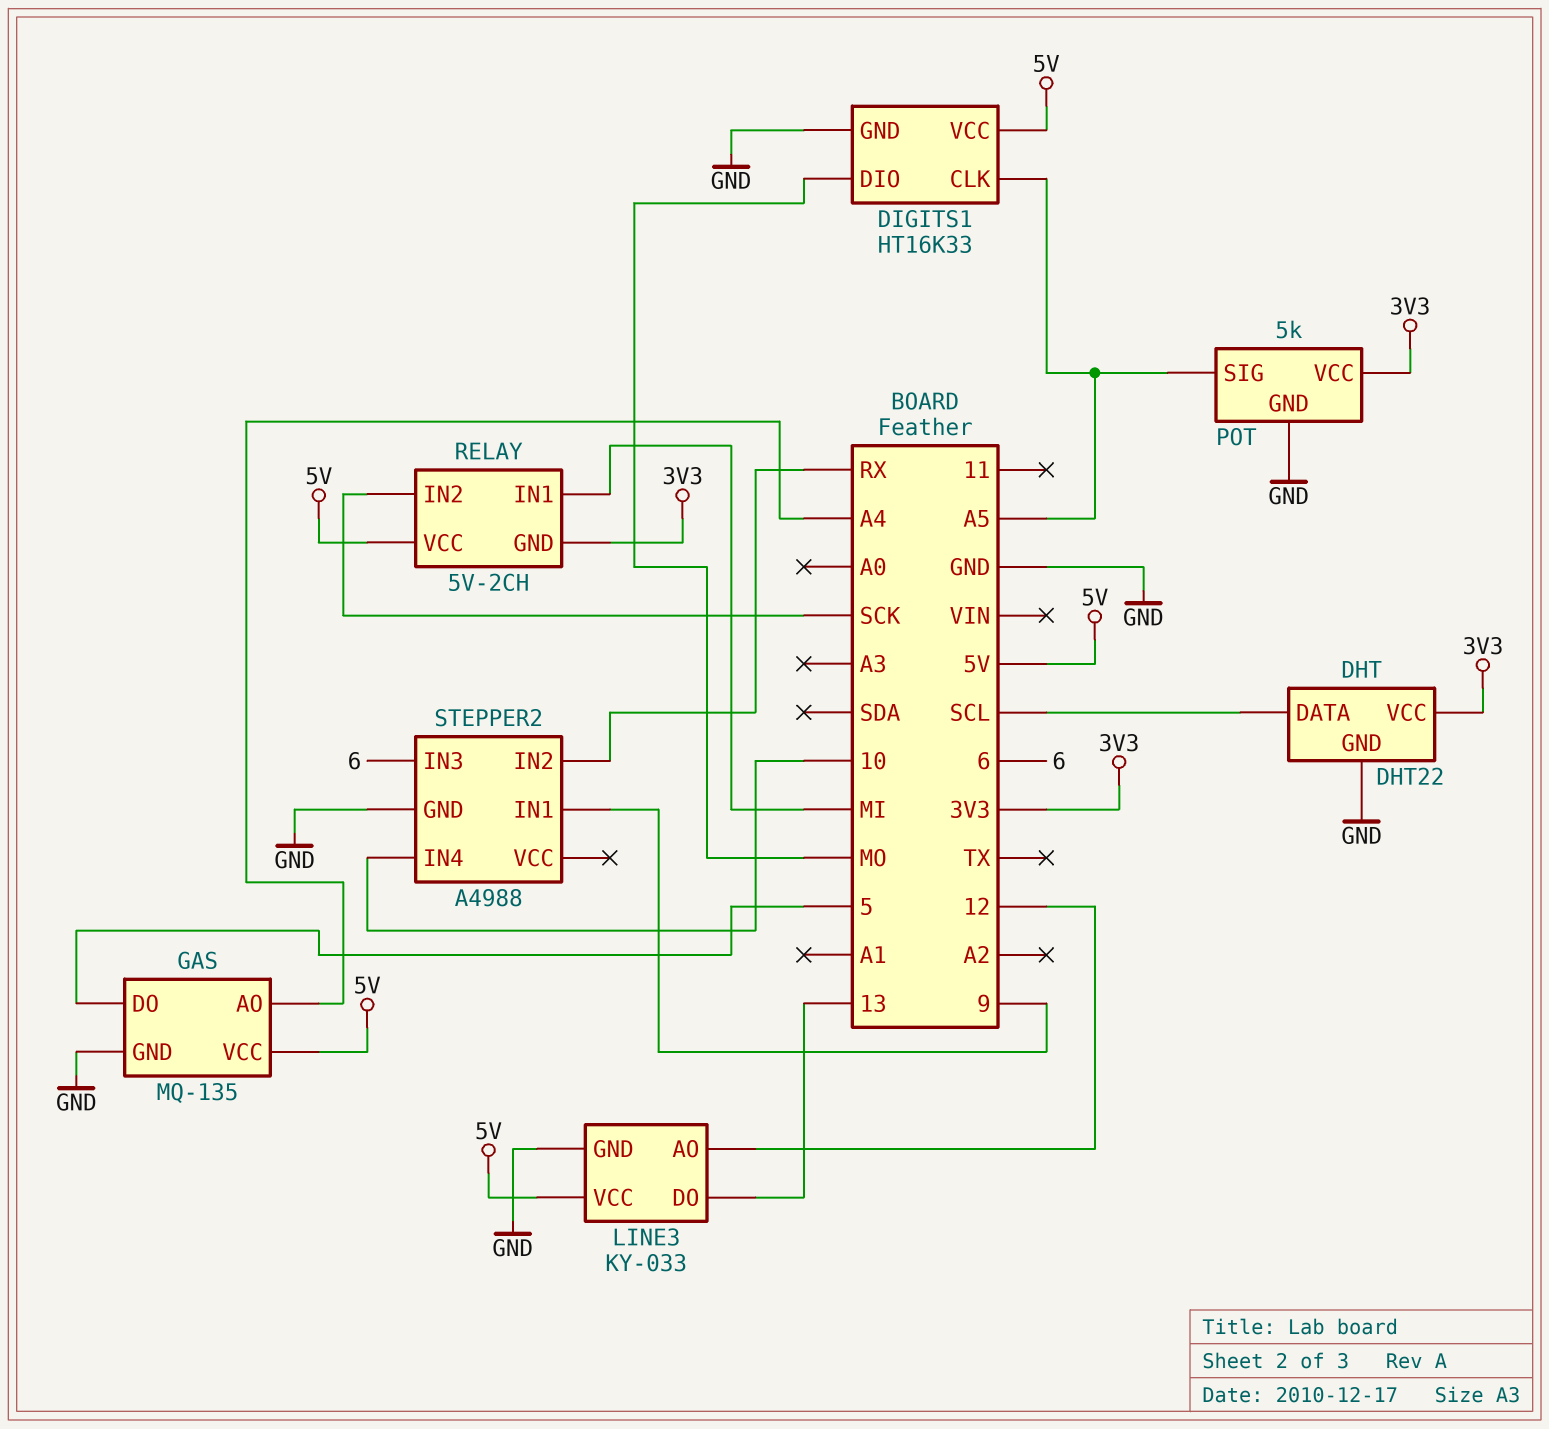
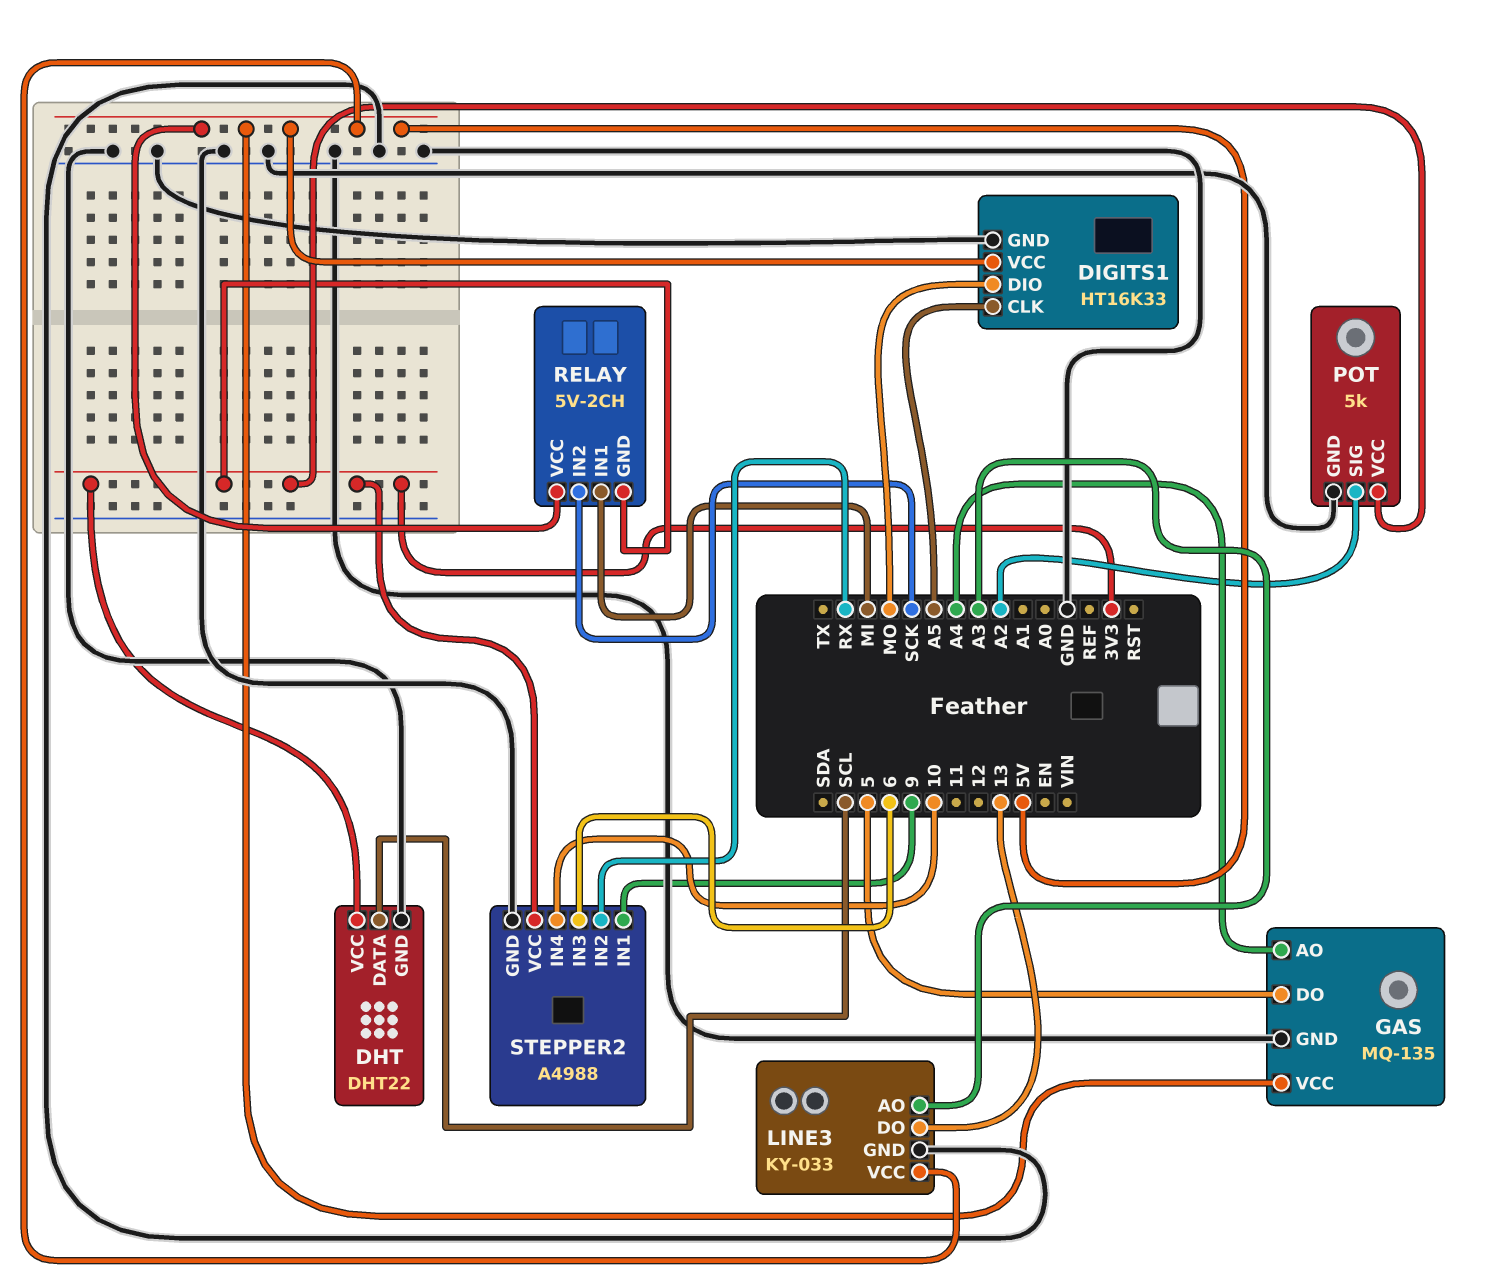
LINE3 pin AO: 12 -> A3
POT pin SIG: A5 -> A2
STEPPER2 pin VCC: none -> 3V3

